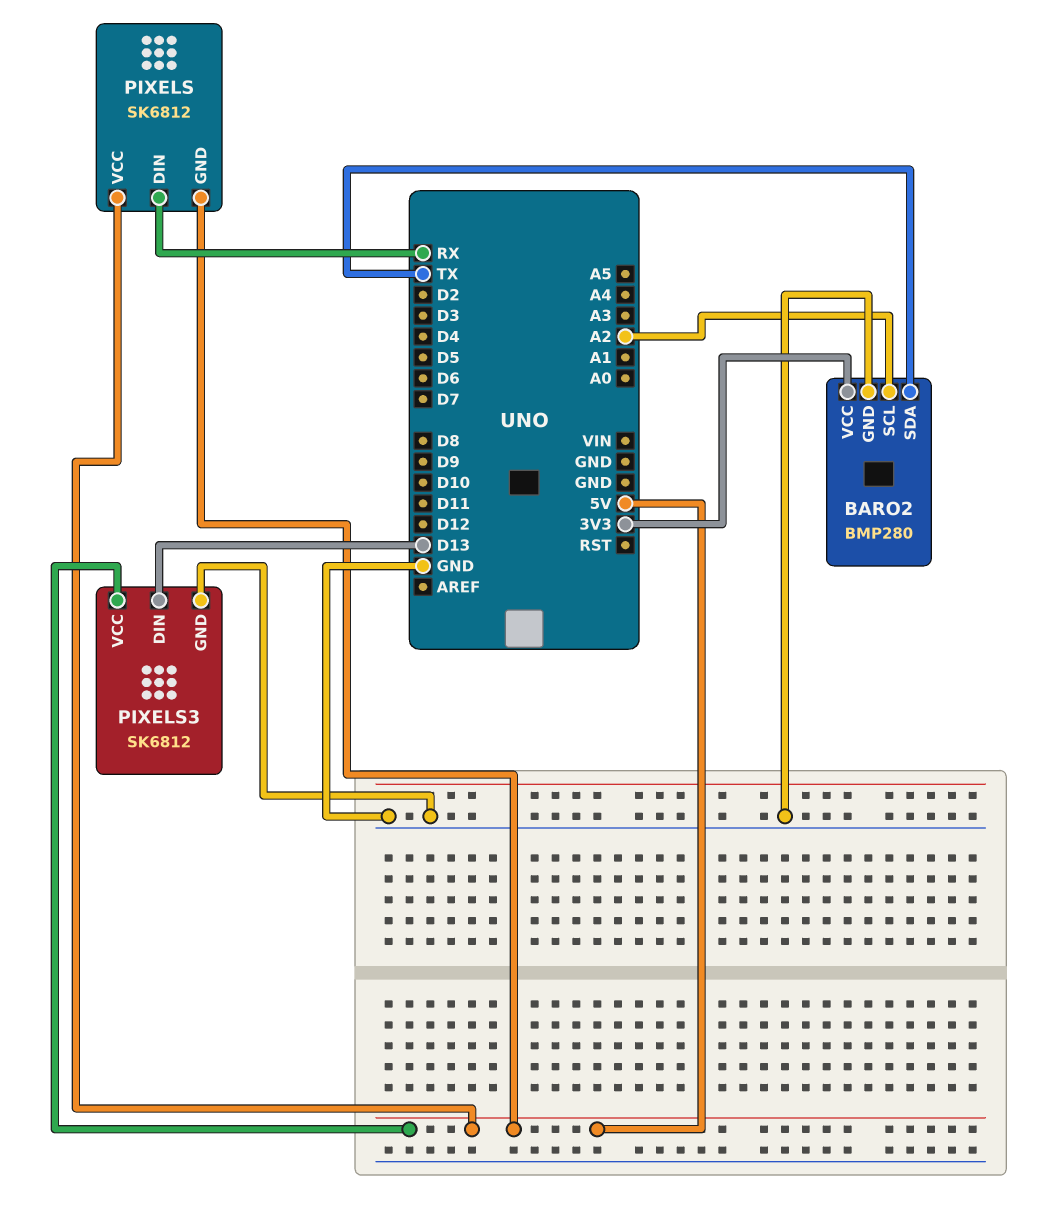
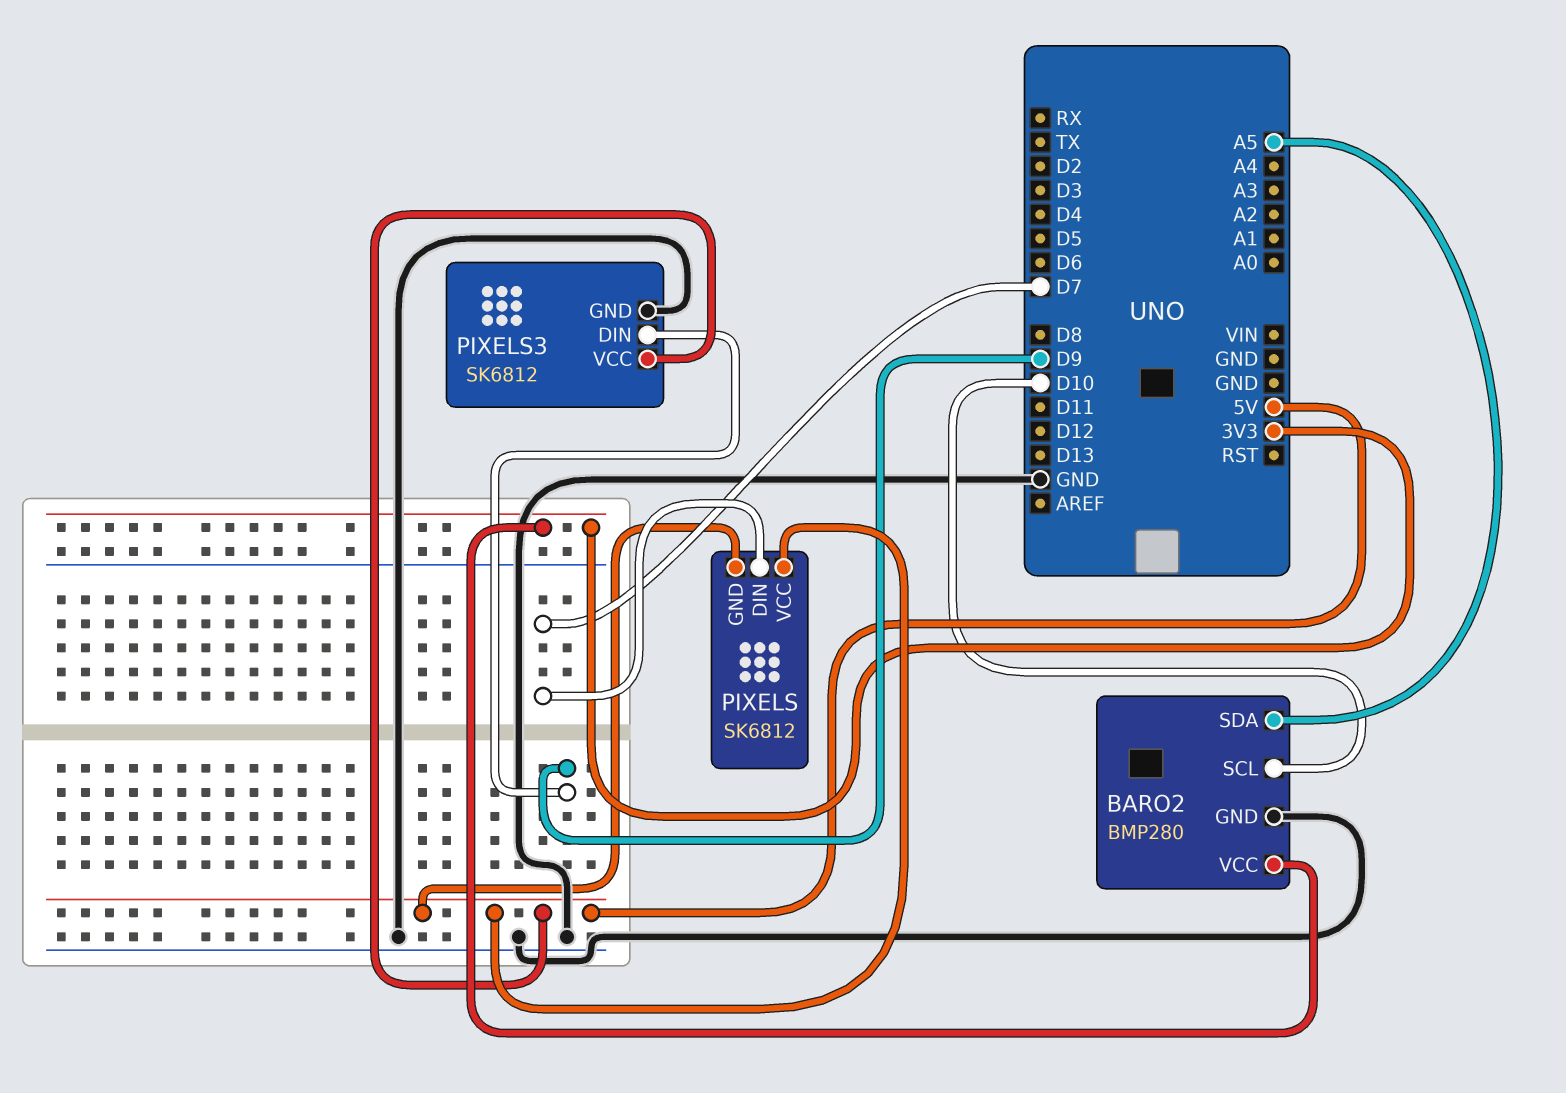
BARO2 pin SCL: A2 -> D10
BARO2 pin SDA: TX -> A5
PIXELS pin DIN: RX -> D7
PIXELS3 pin DIN: D13 -> D9

